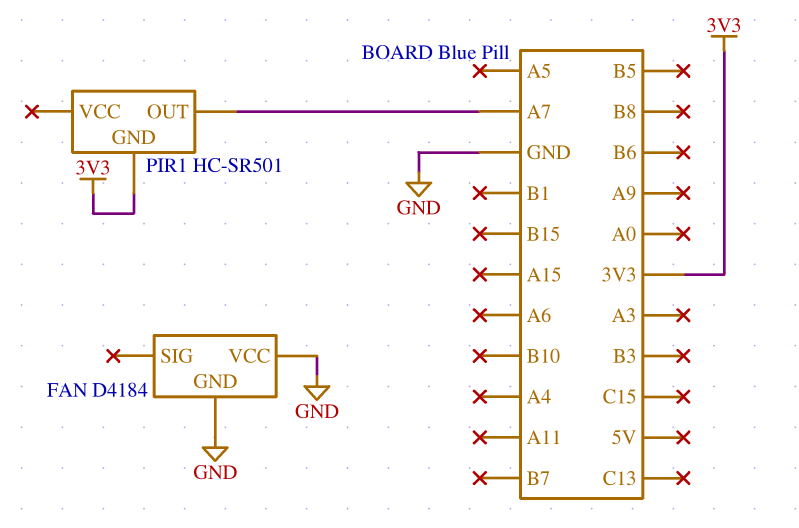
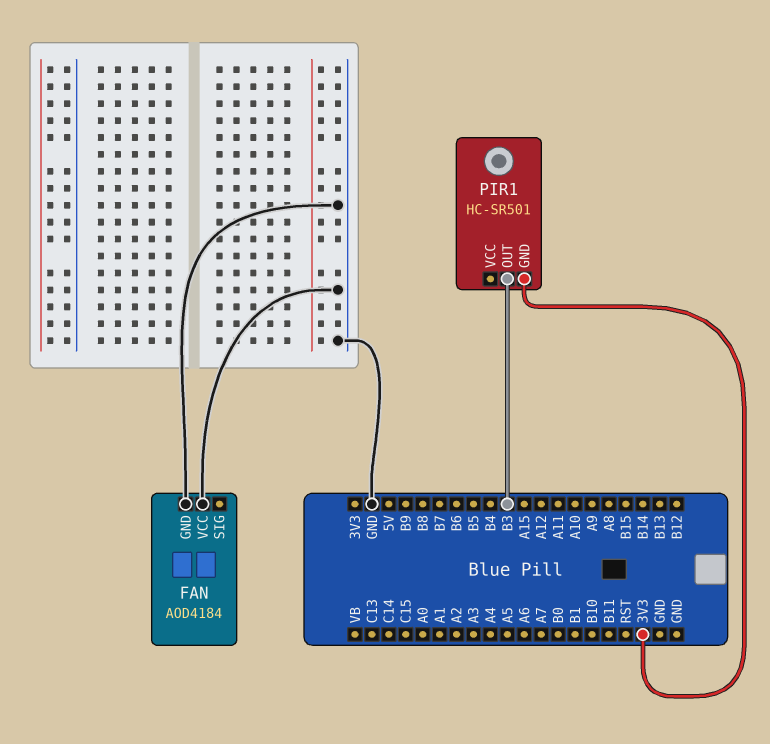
FAN: D4184 -> AOD4184
PIR1 pin OUT: A7 -> B3

